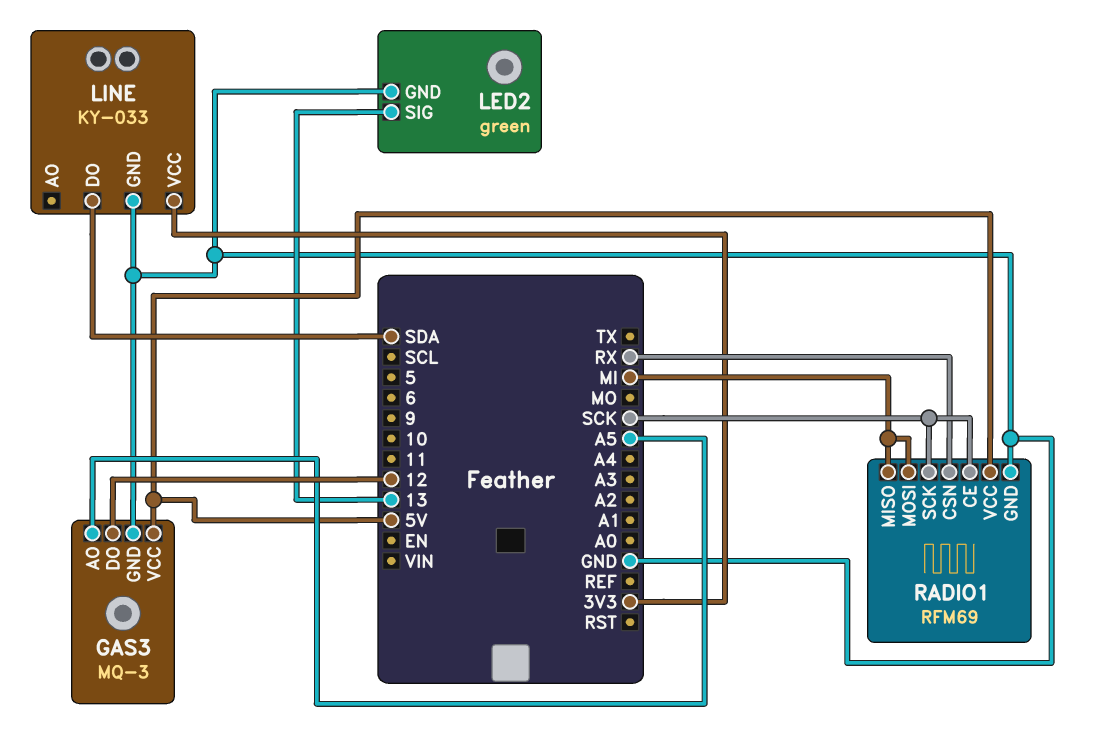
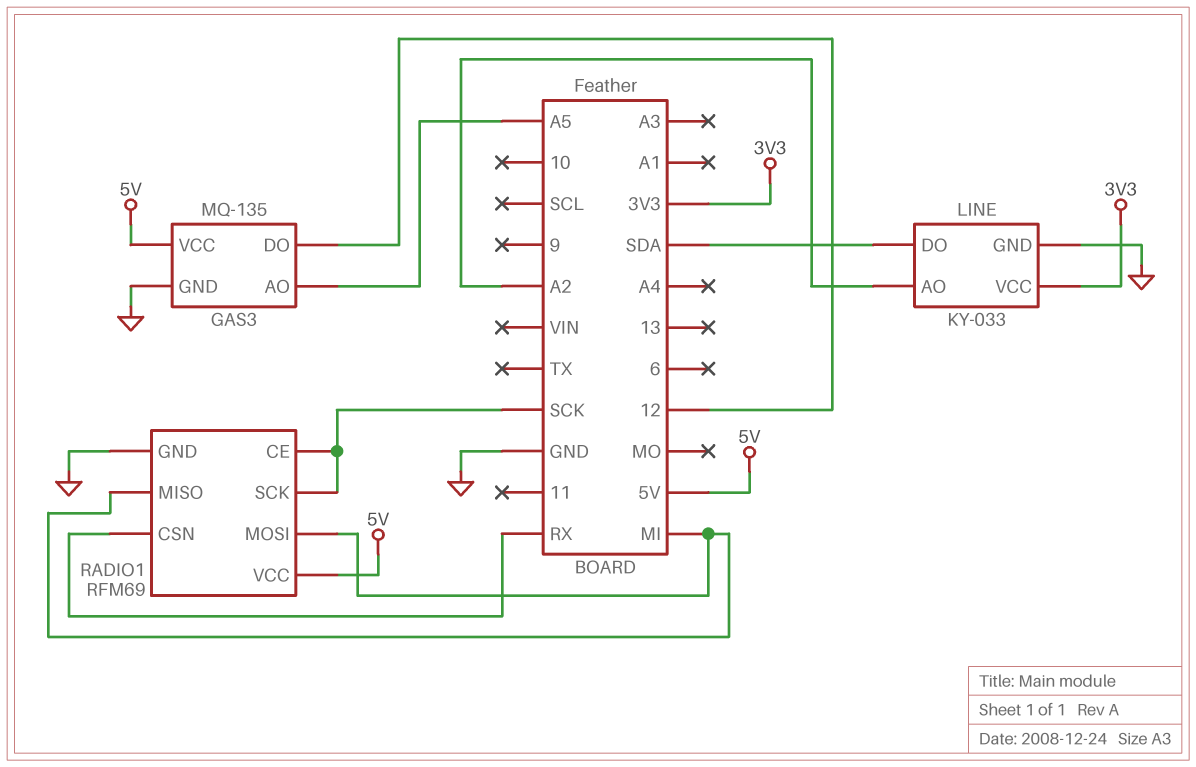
GAS3: MQ-3 -> MQ-135
LED2: green -> none
LED2 pin GND: GND -> none
LED2 pin SIG: 13 -> none
LINE pin AO: none -> A2

